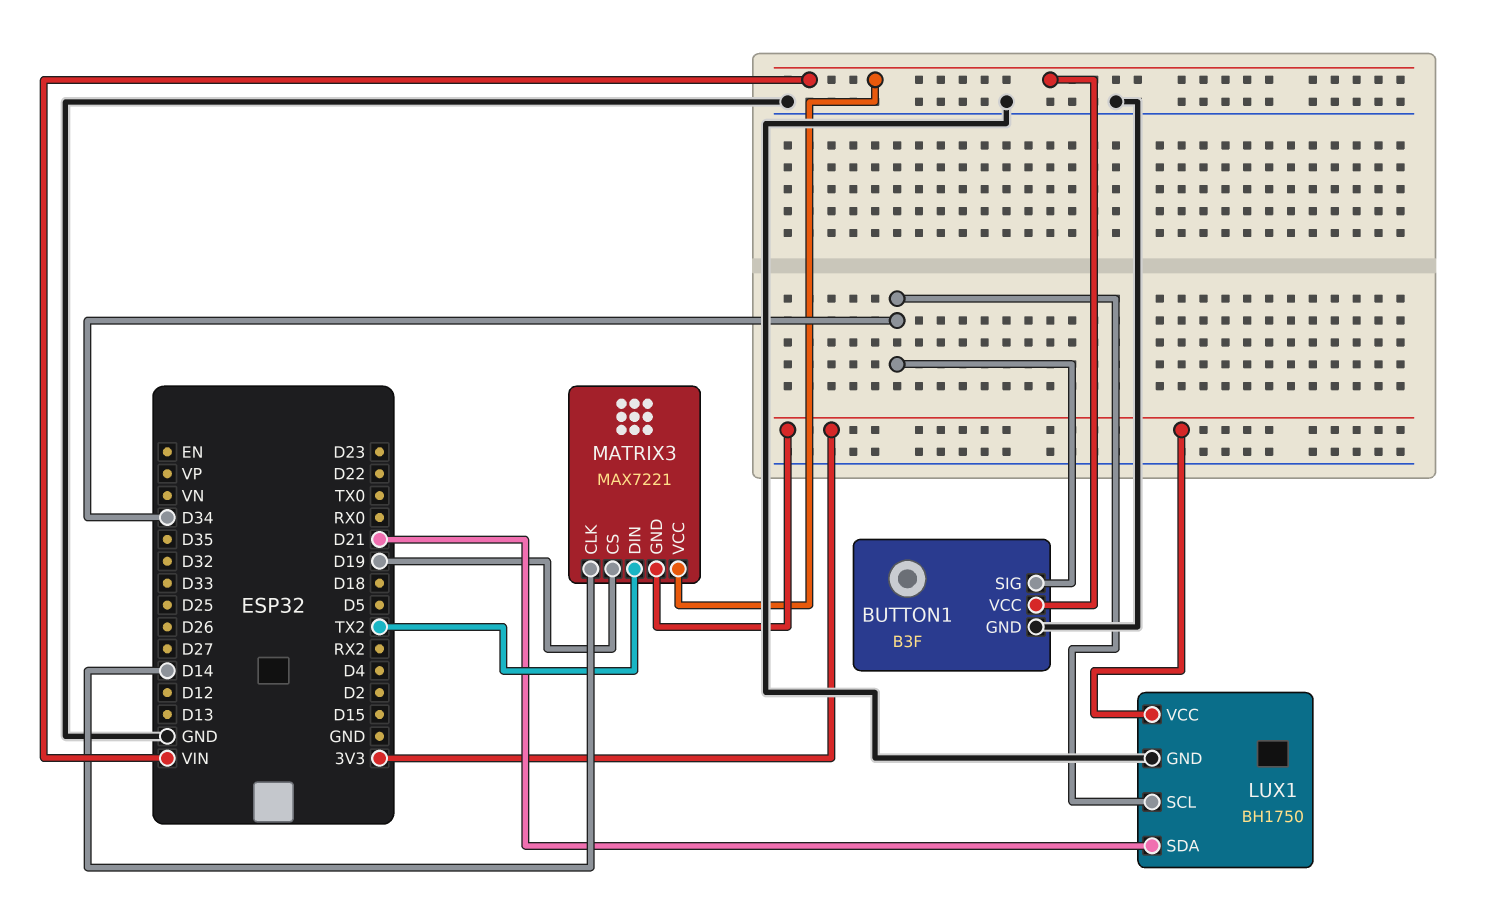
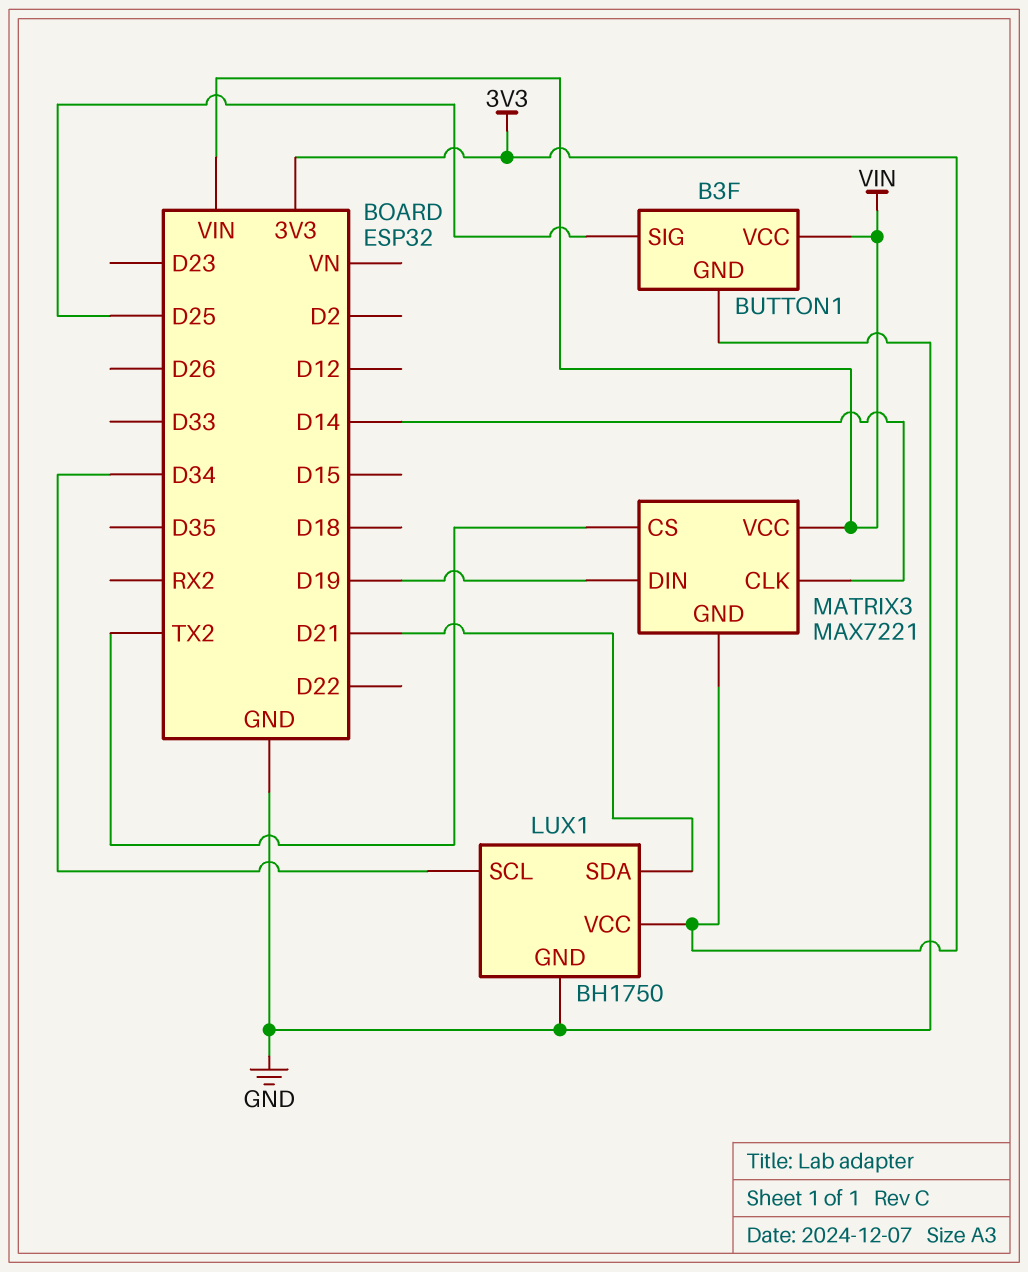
BUTTON1 pin SIG: D34 -> D25
MATRIX3 pin CS: D19 -> TX2
MATRIX3 pin DIN: TX2 -> D19

